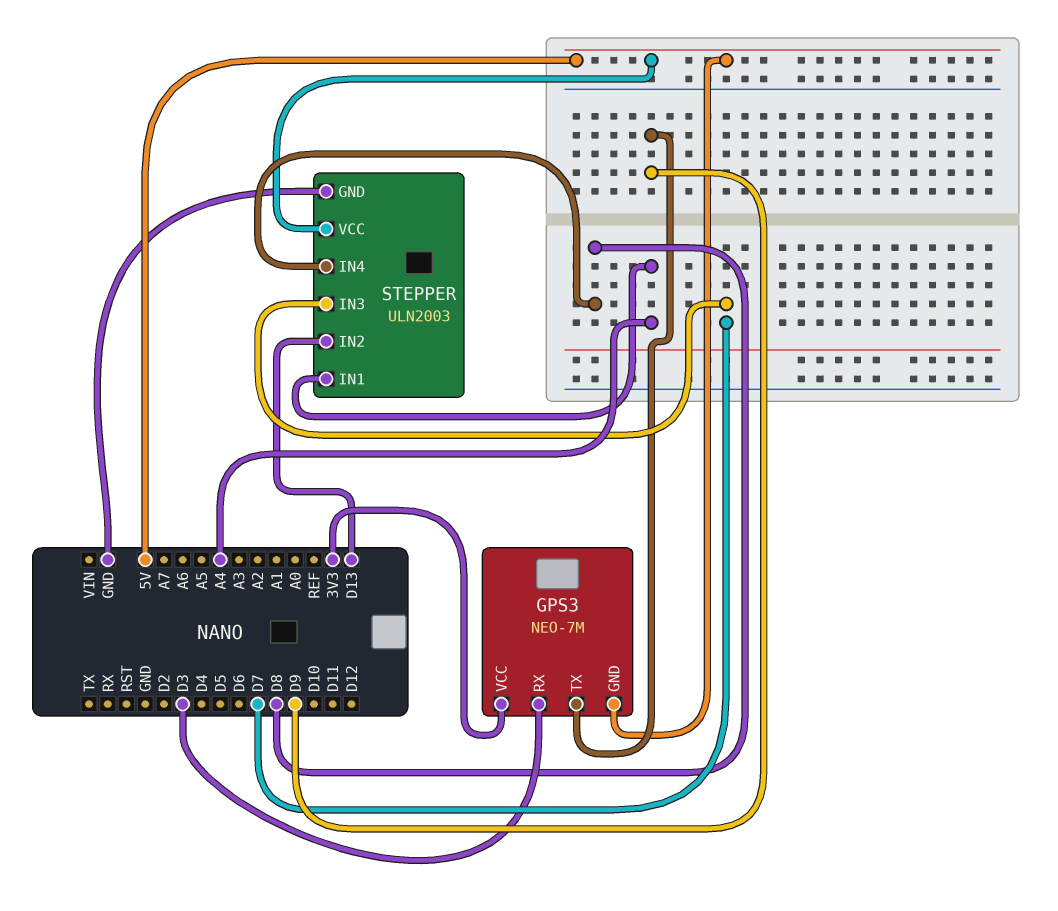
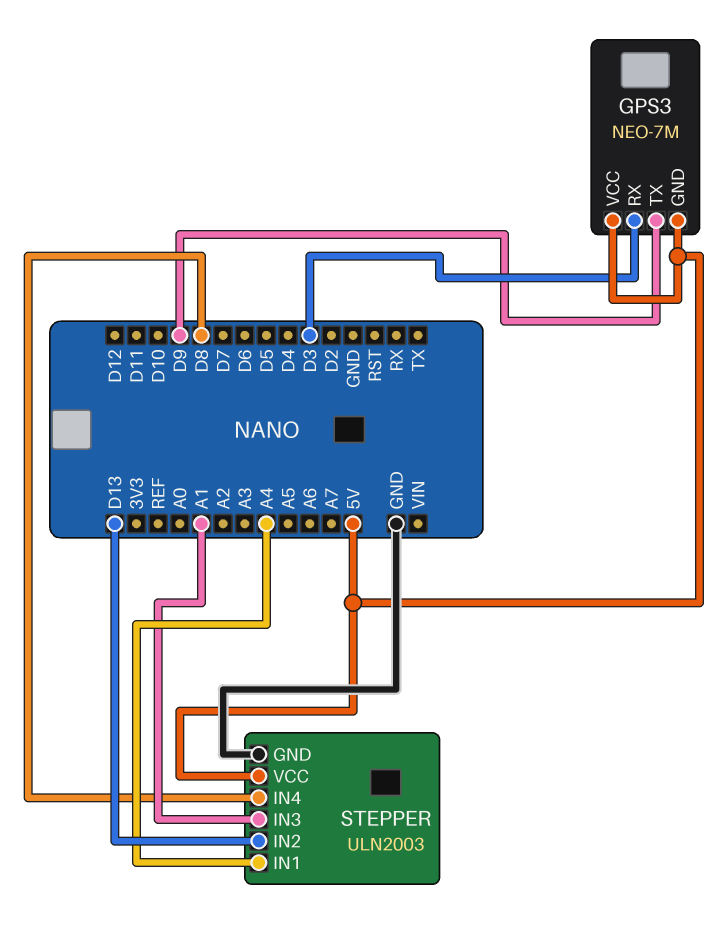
GPS3 pin VCC: 3V3 -> 5V
STEPPER pin IN3: D7 -> A1

